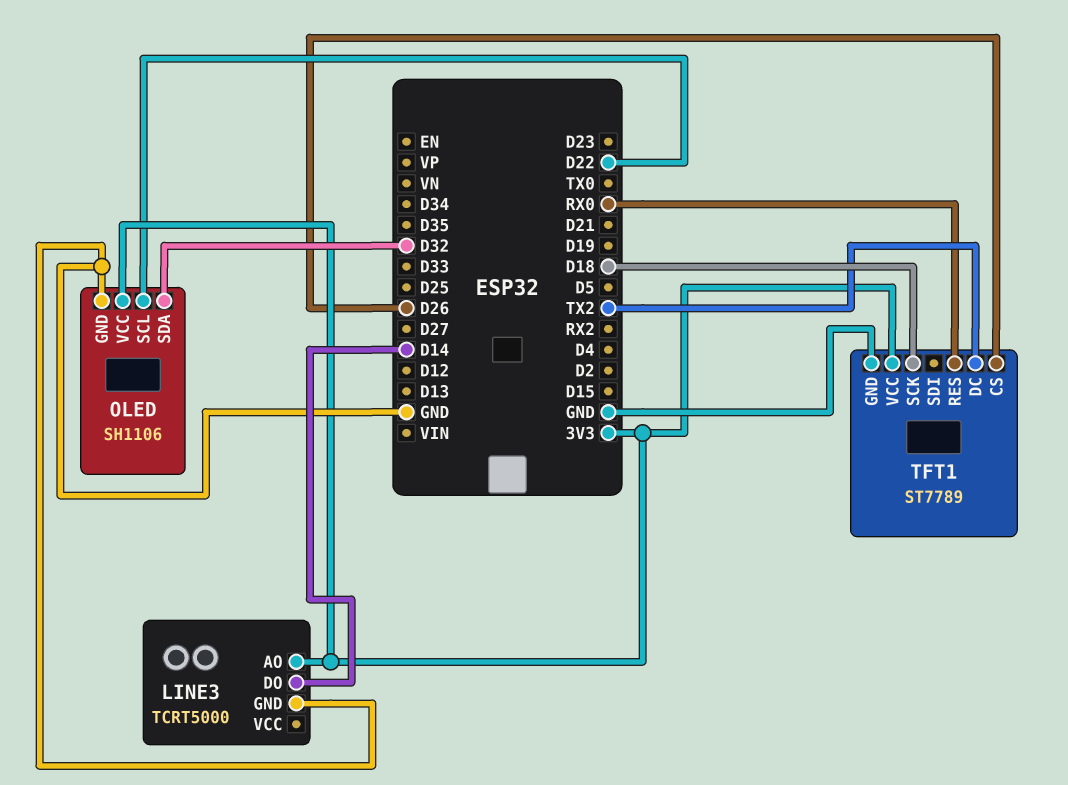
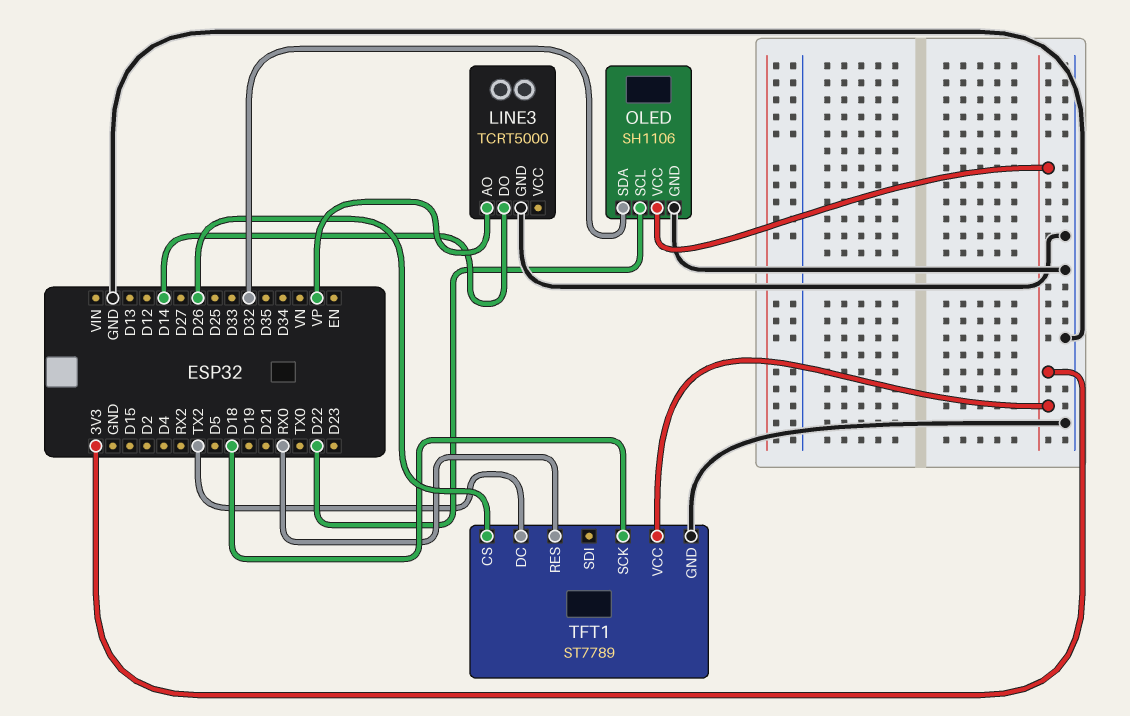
LINE3 pin AO: 3V3 -> VP

